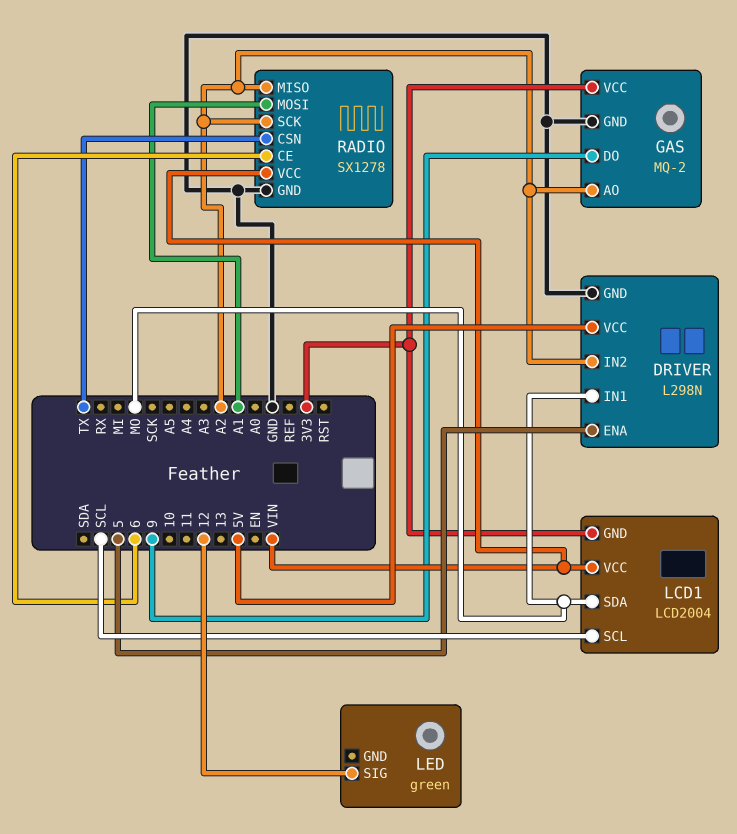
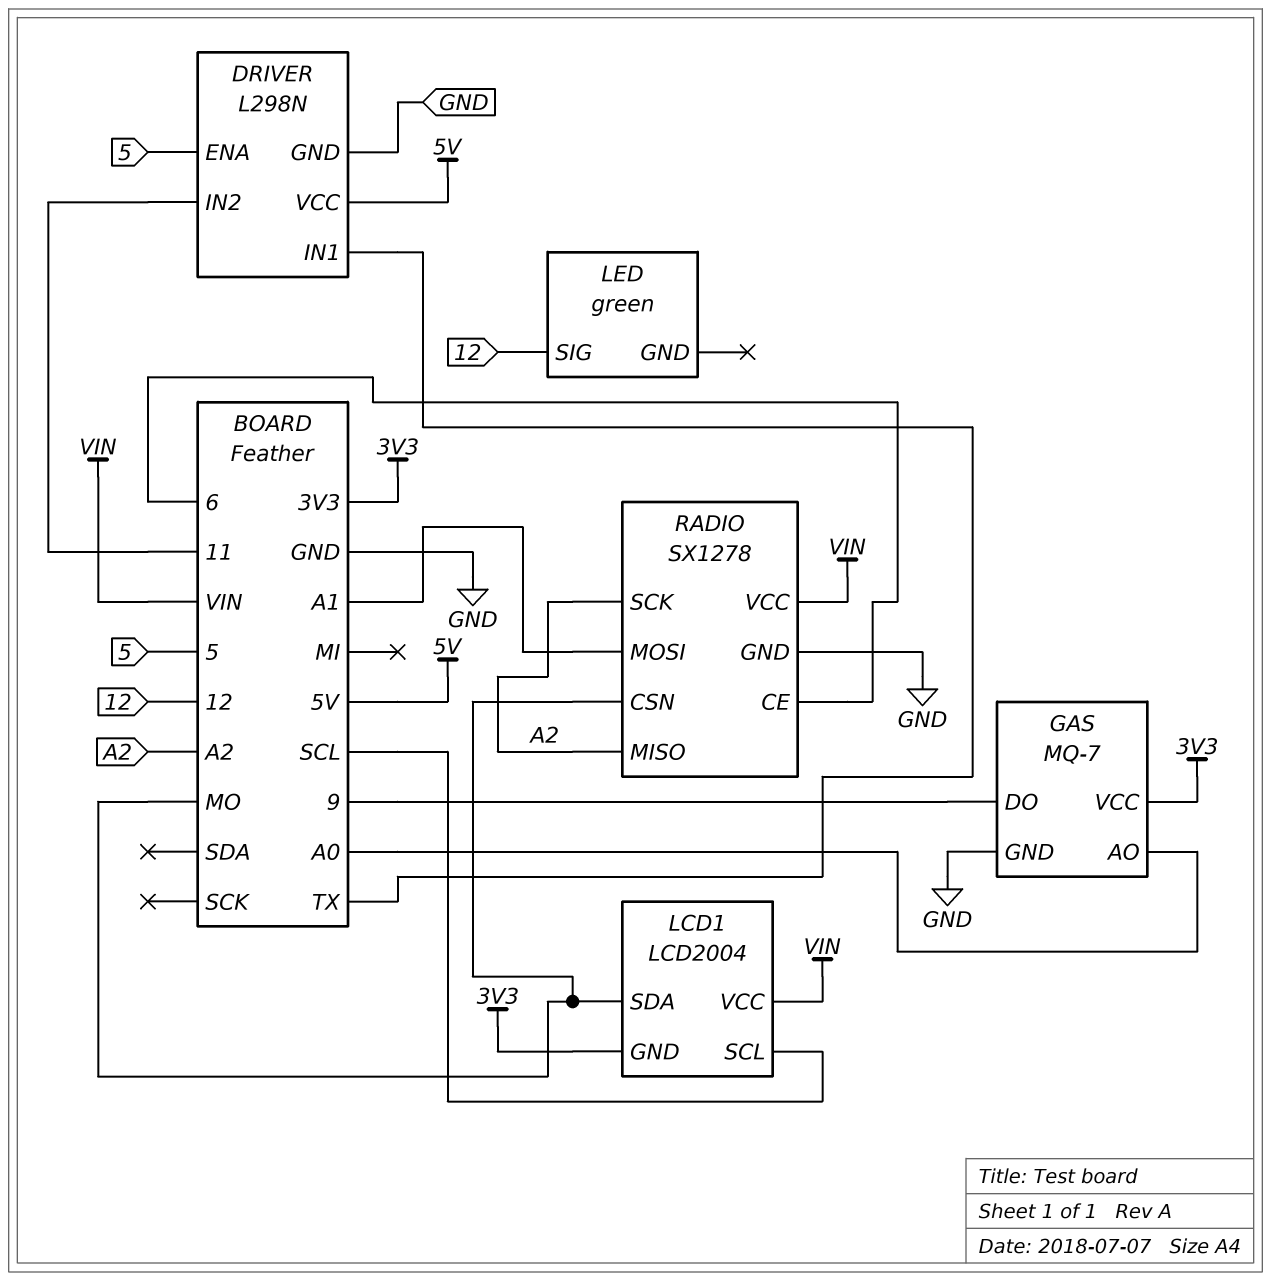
DRIVER pin IN1: MO -> TX
DRIVER pin IN2: A2 -> 11
GAS: MQ-2 -> MQ-7
GAS pin AO: A2 -> A0
RADIO pin CSN: TX -> MO

